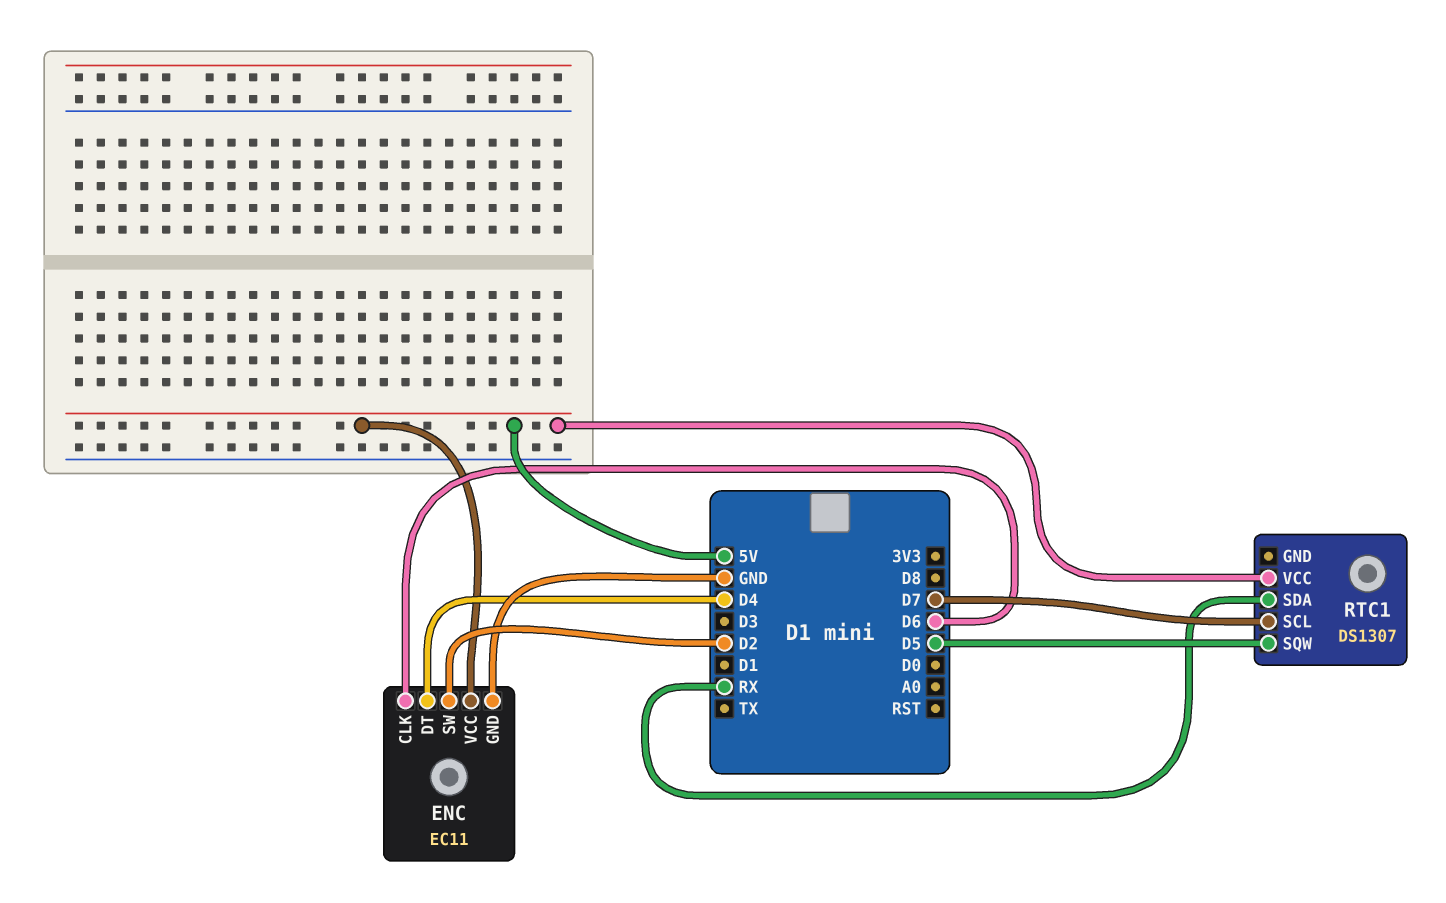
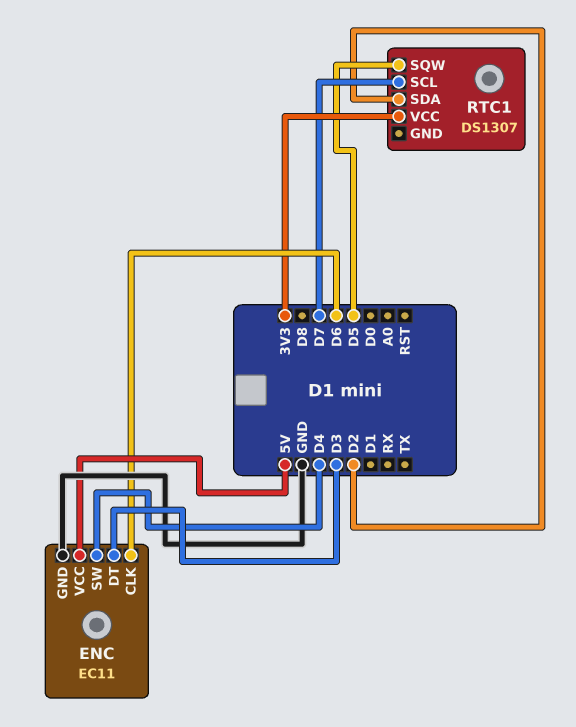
ENC pin DT: D4 -> D3
ENC pin SW: D2 -> D4
RTC1 pin SDA: RX -> D2
RTC1 pin VCC: 5V -> 3V3

